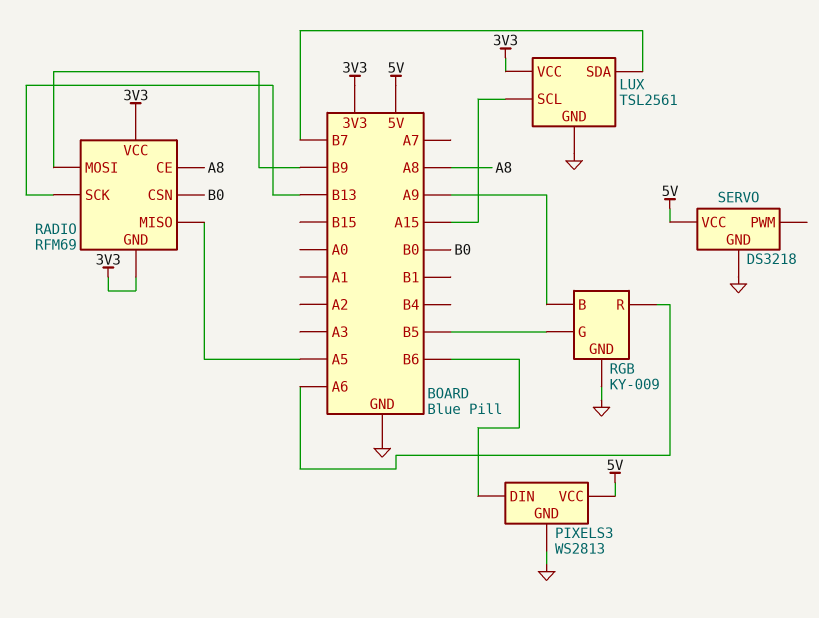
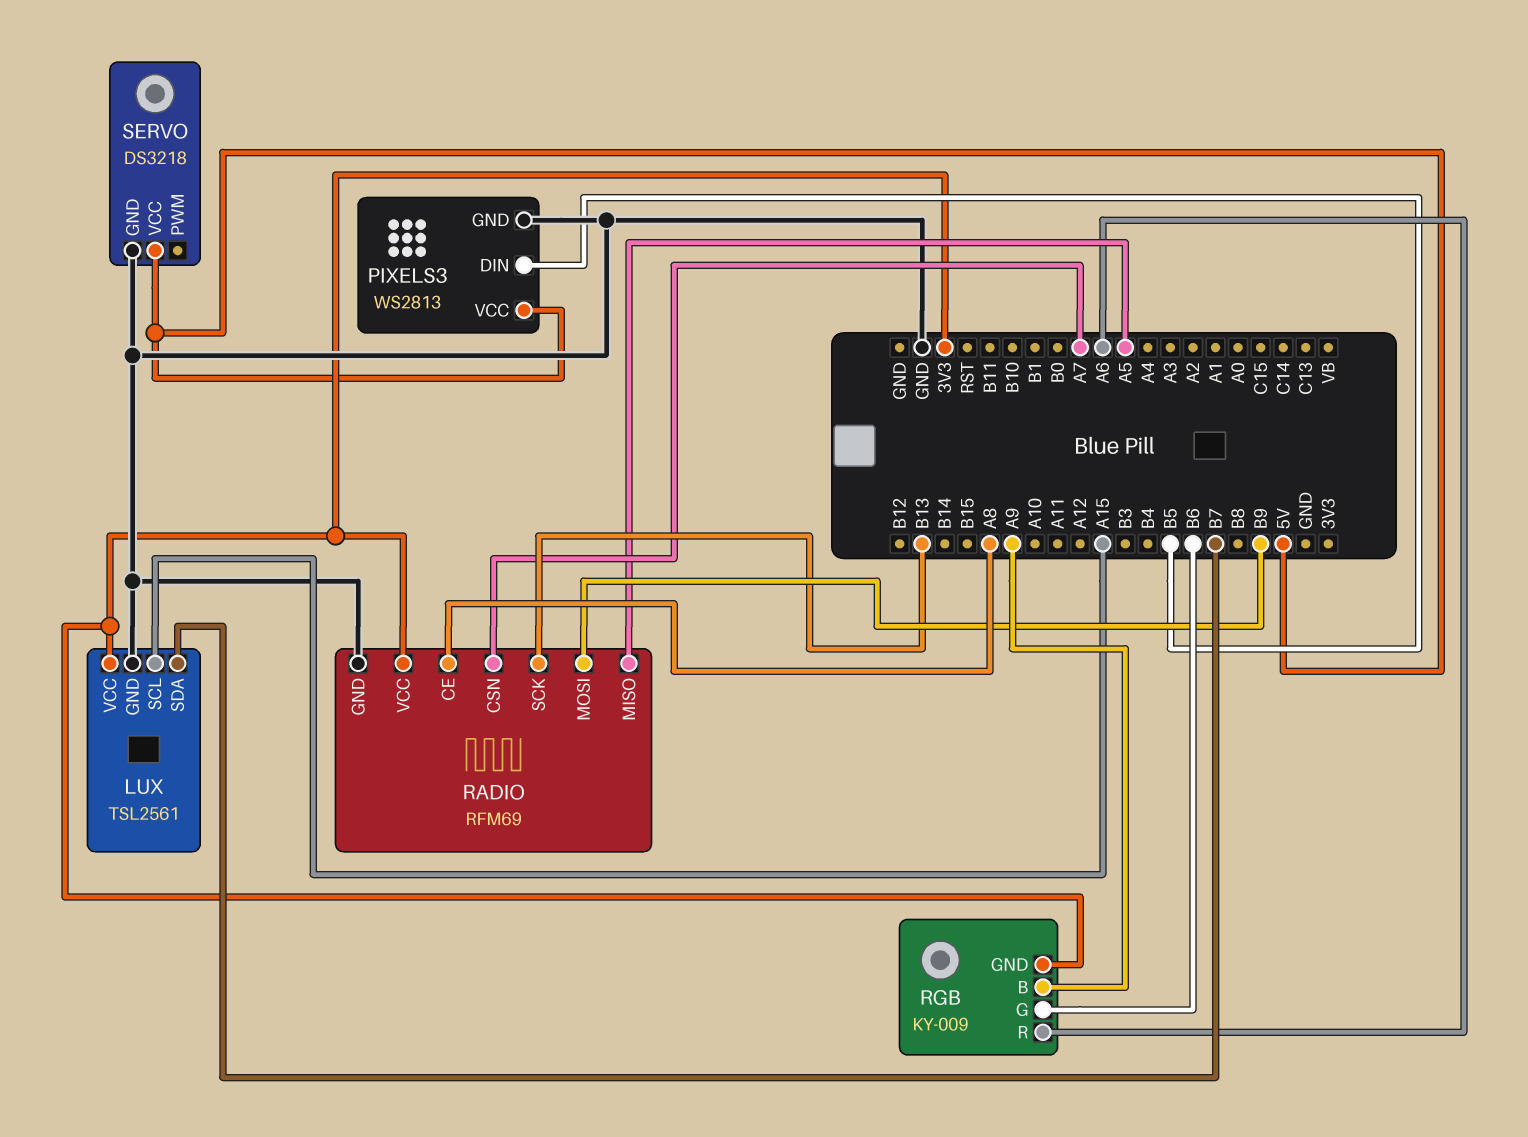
PIXELS3 pin DIN: B6 -> B5
RADIO pin CSN: B0 -> A7
RADIO pin GND: 3V3 -> GND
RGB pin G: B5 -> B6
RGB pin GND: GND -> 3V3

